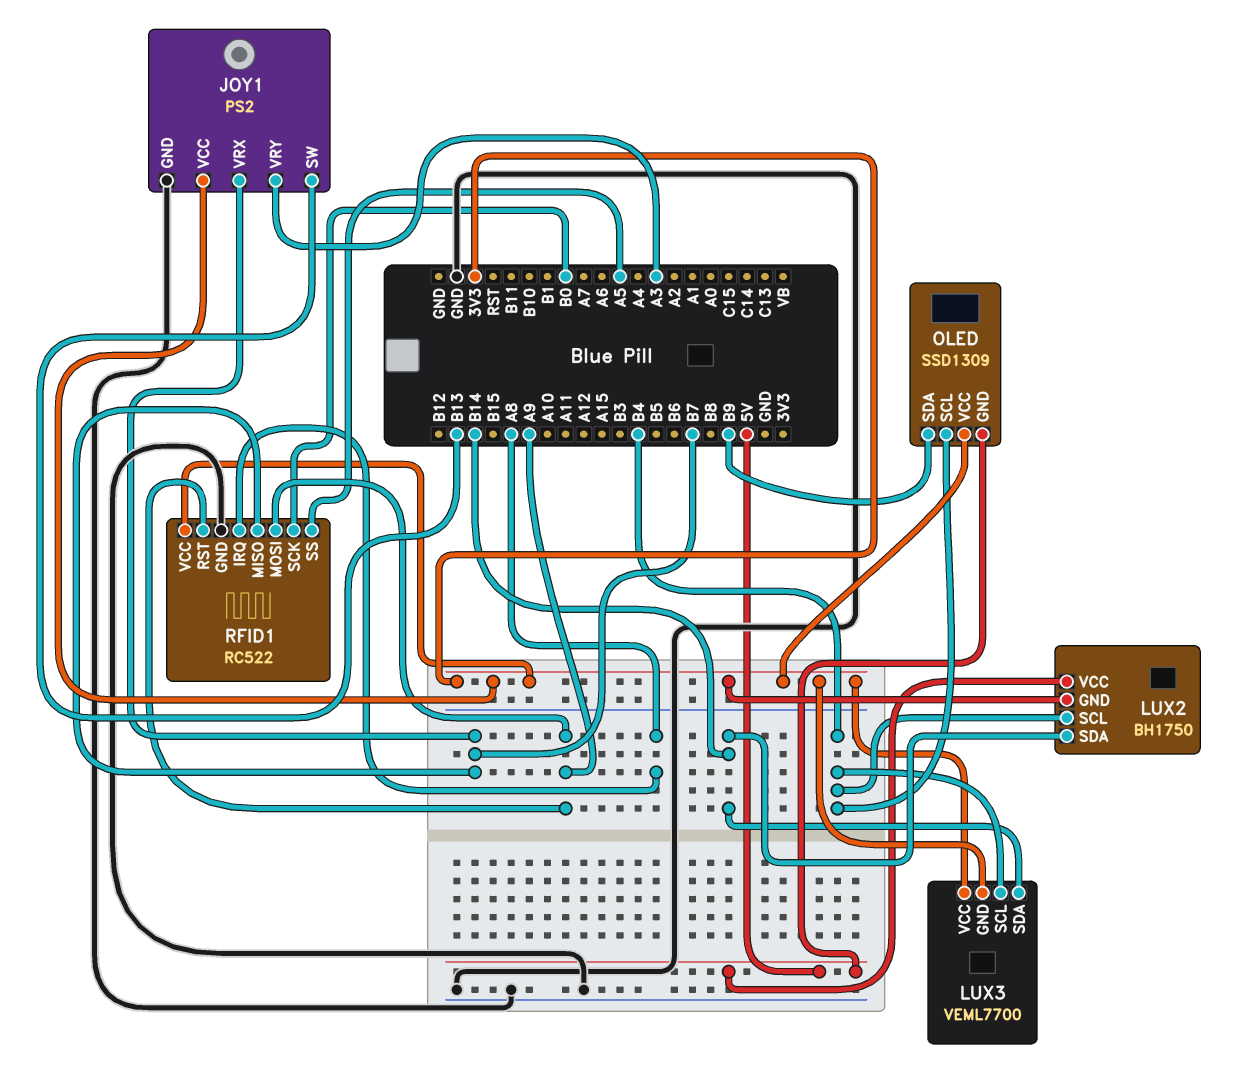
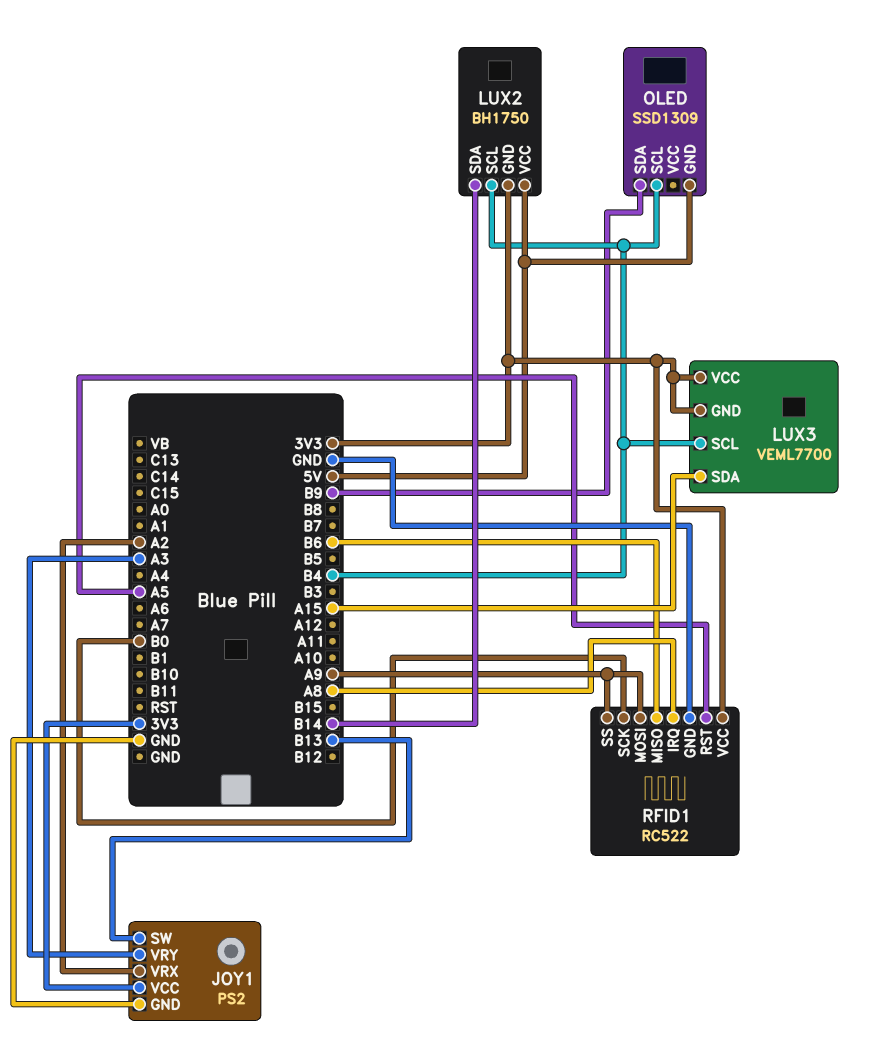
JOY1 pin VRX: B7 -> A2
LUX3 pin SDA: B14 -> A15
OLED pin VCC: 3V3 -> none
RFID1 pin MISO: B7 -> B6
RFID1 pin RST: A9 -> A5
RFID1 pin SS: A5 -> A9

